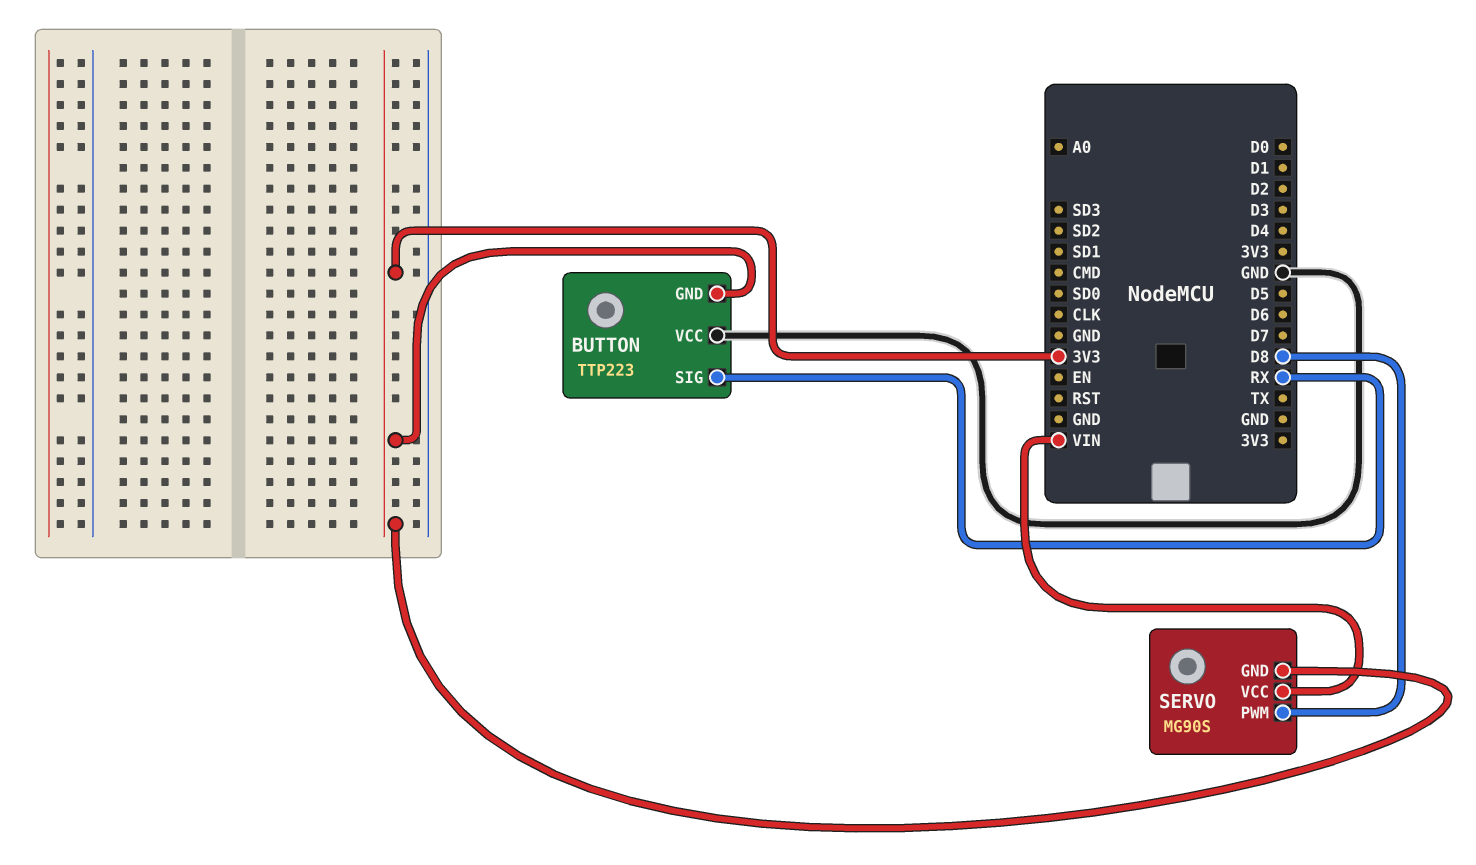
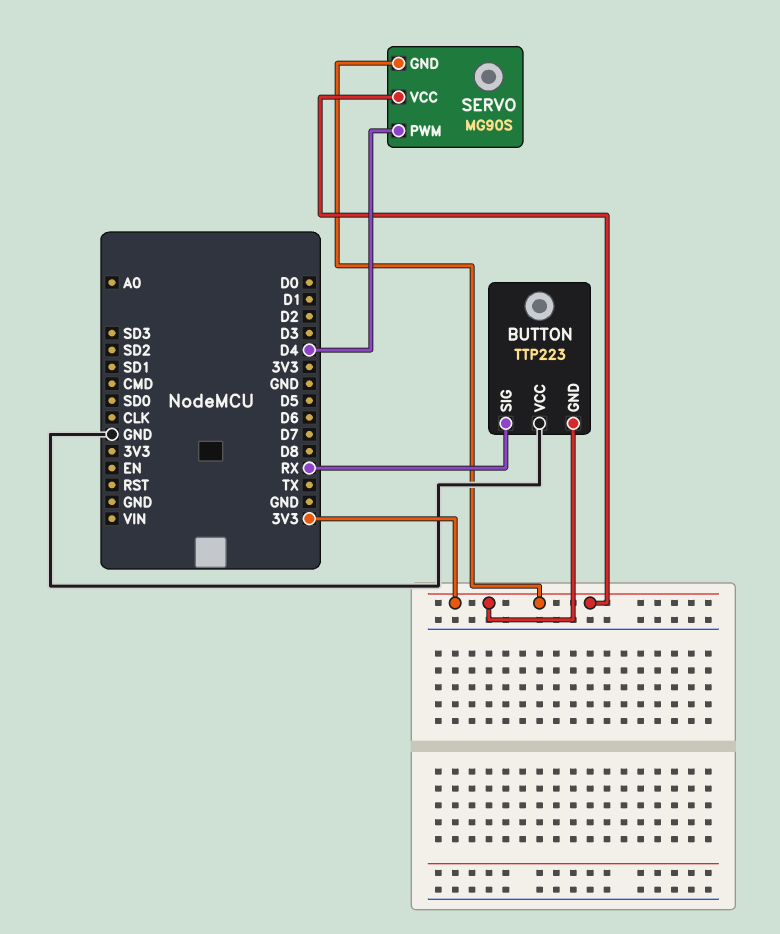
SERVO pin PWM: D8 -> D4
SERVO pin VCC: VIN -> 3V3

